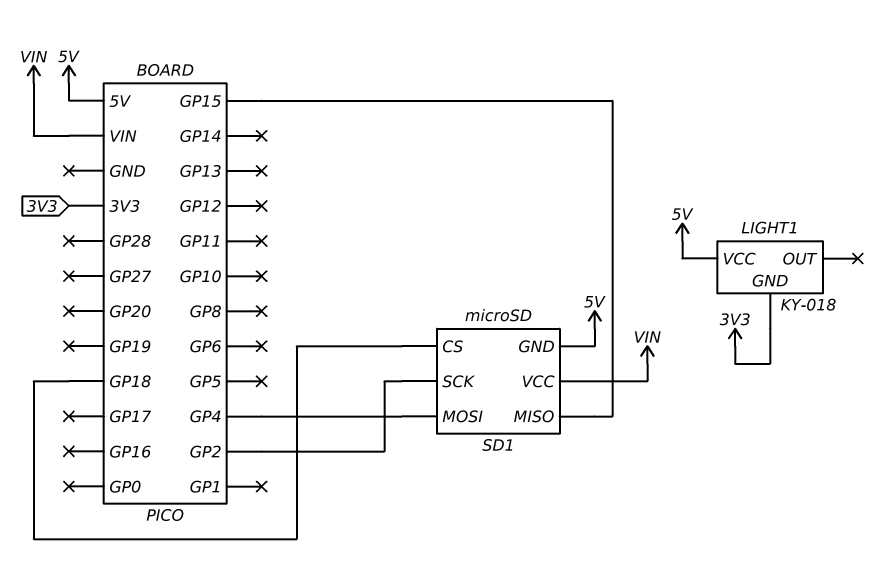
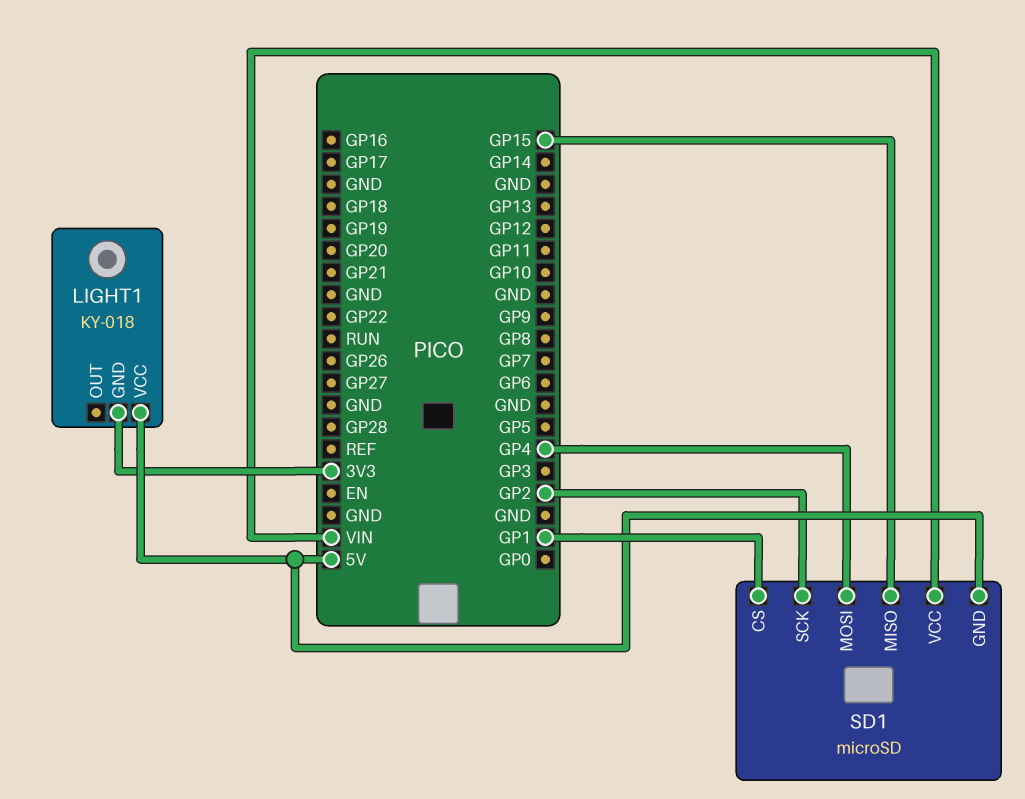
SD1 pin CS: GP18 -> GP1

